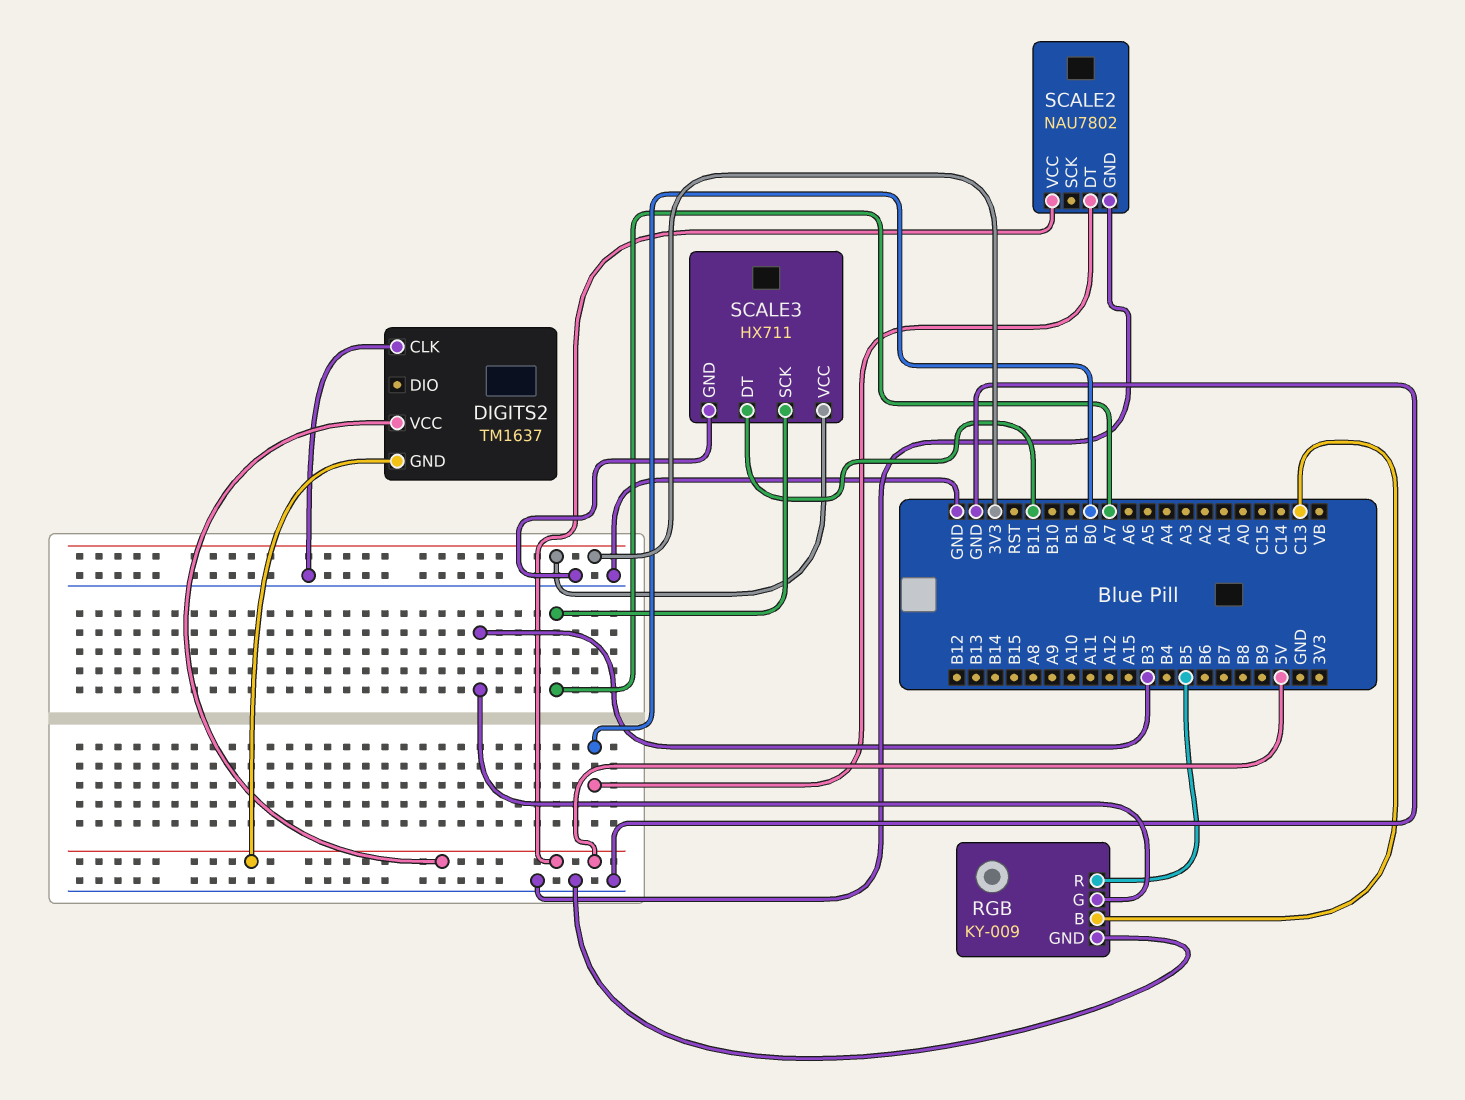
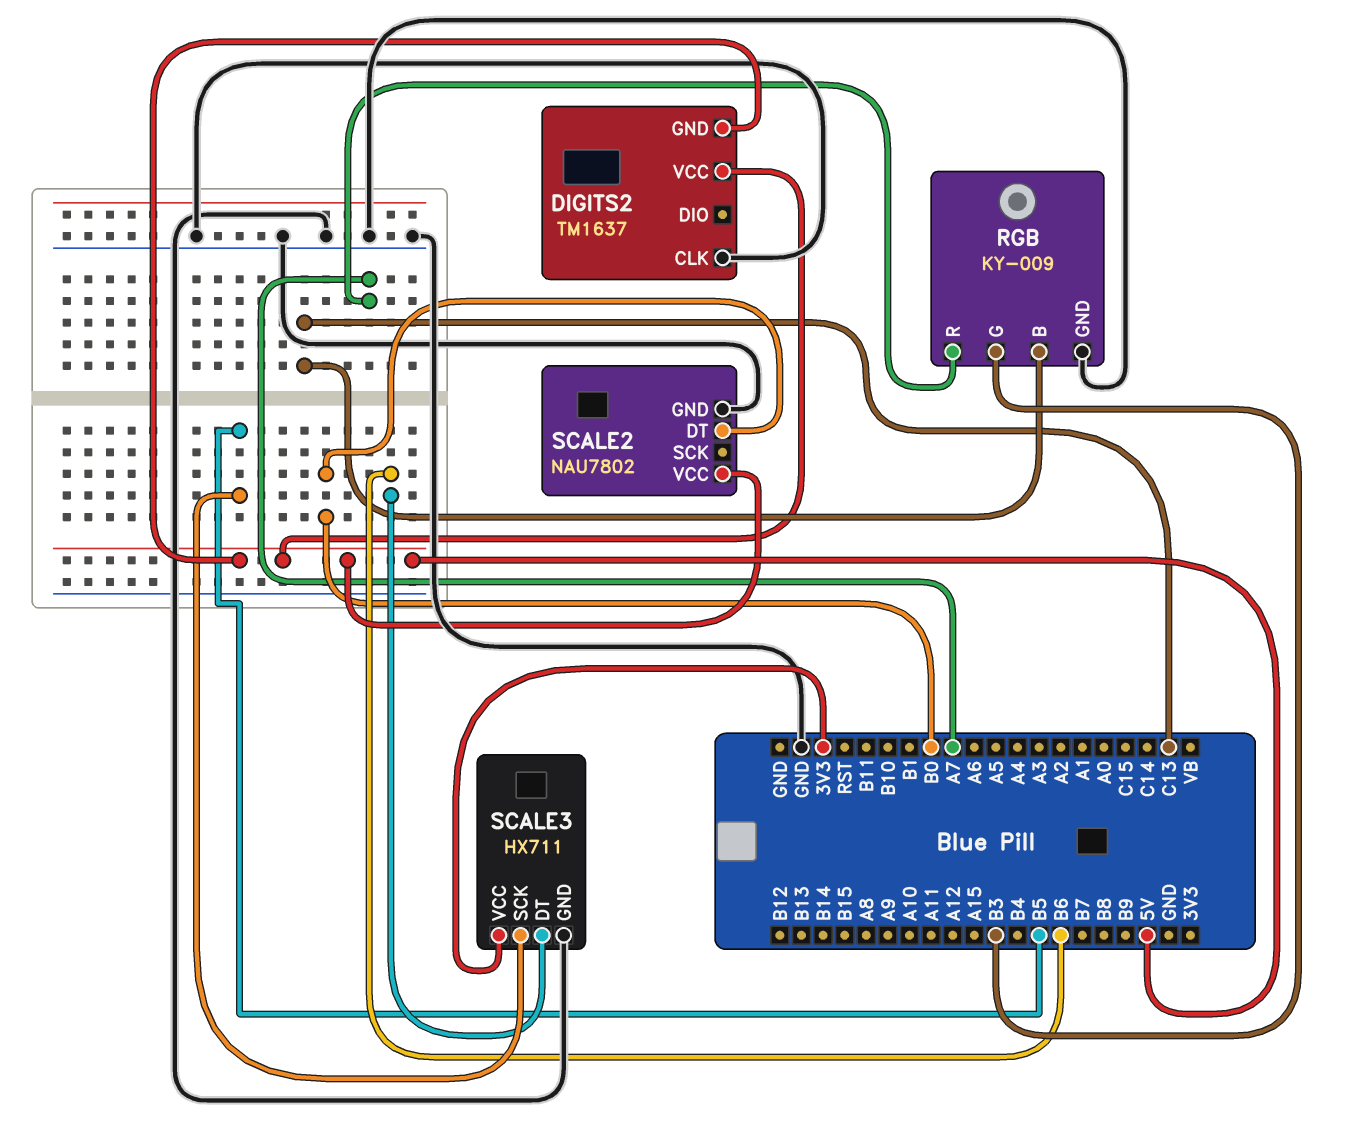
RGB pin R: B5 -> A7
SCALE3 pin DT: B11 -> B6
SCALE3 pin SCK: A7 -> B5

